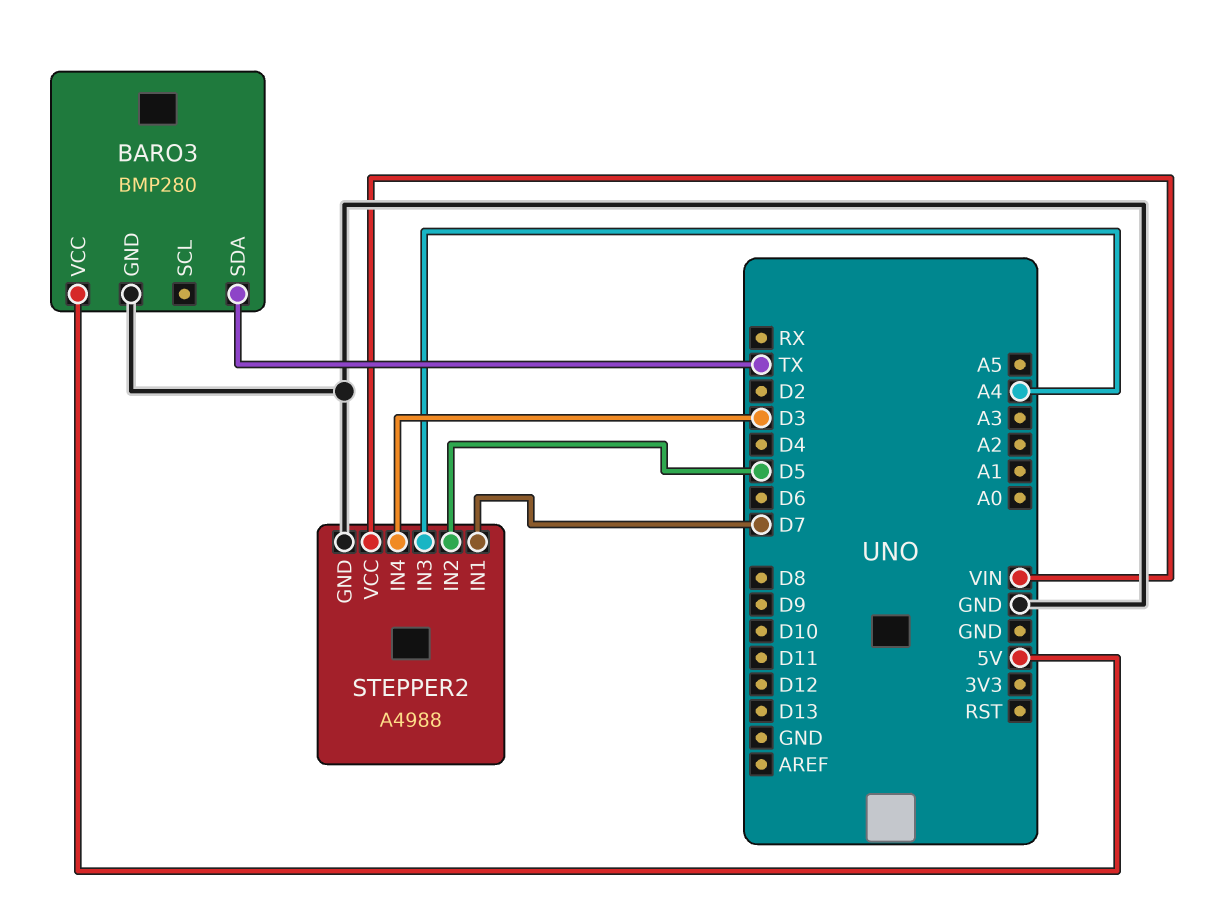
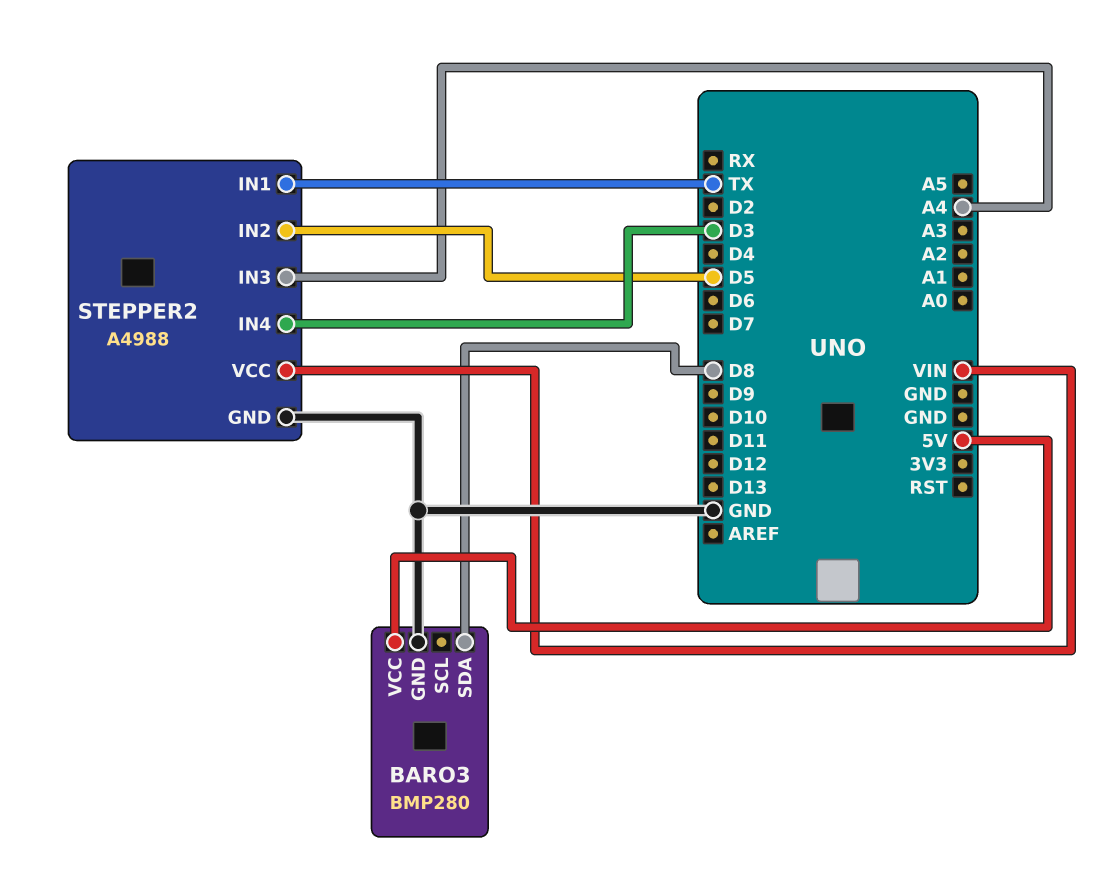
BARO3 pin SDA: TX -> D8
STEPPER2 pin IN1: D7 -> TX

